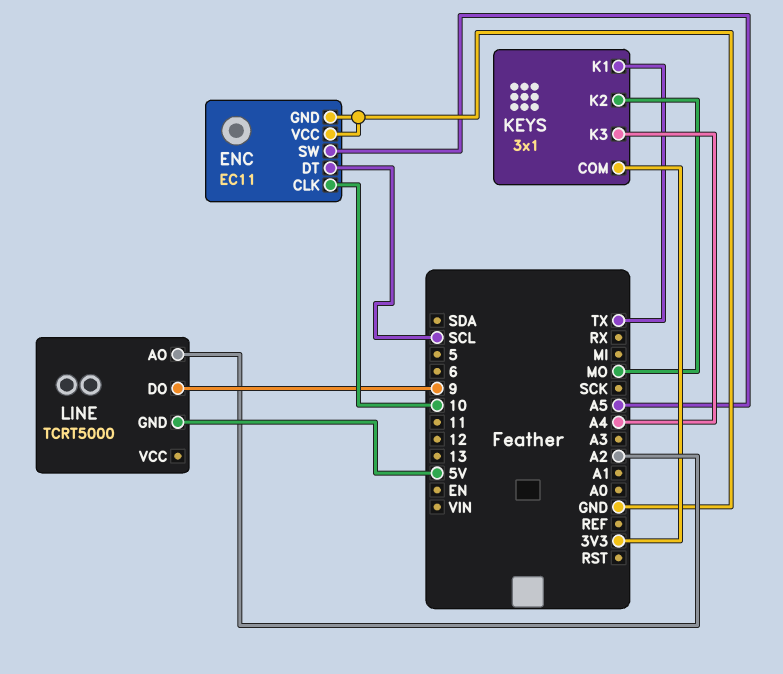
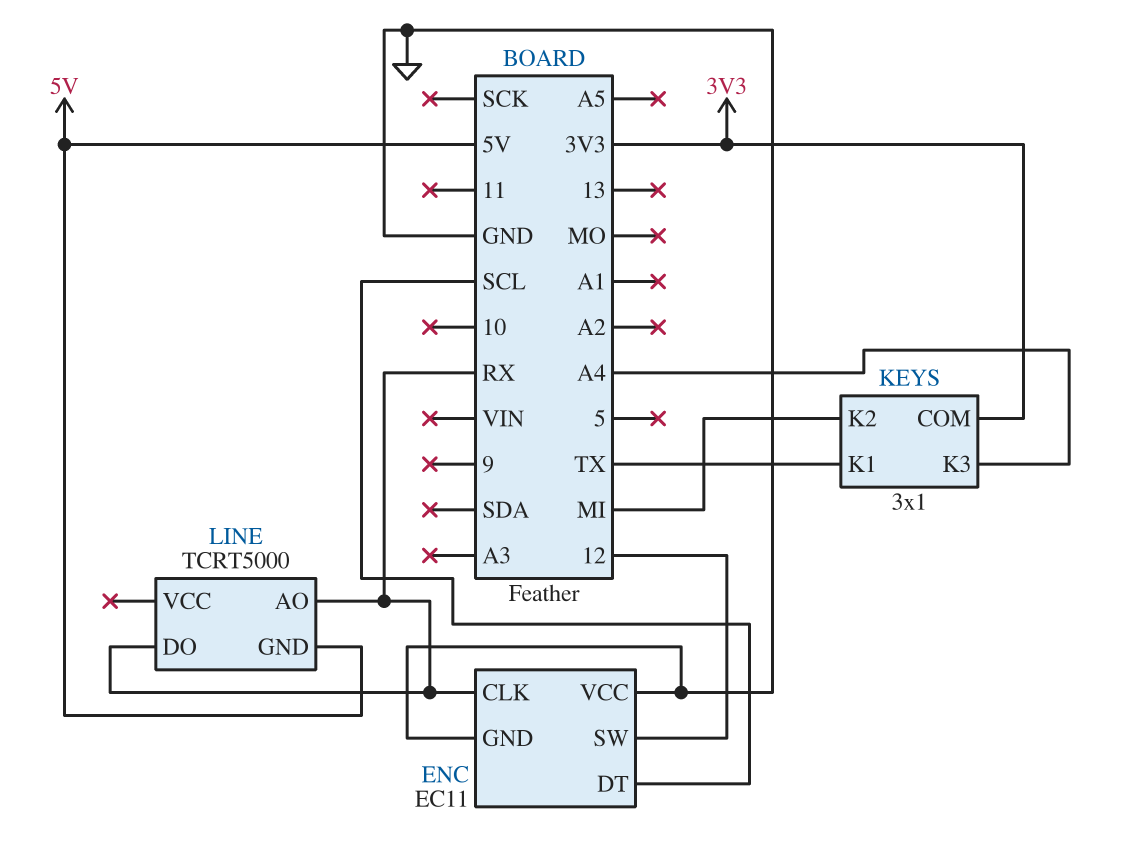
ENC pin CLK: 10 -> RX
ENC pin SW: A5 -> 12
KEYS pin K2: MO -> MI
LINE pin AO: A2 -> RX
LINE pin DO: 9 -> RX

